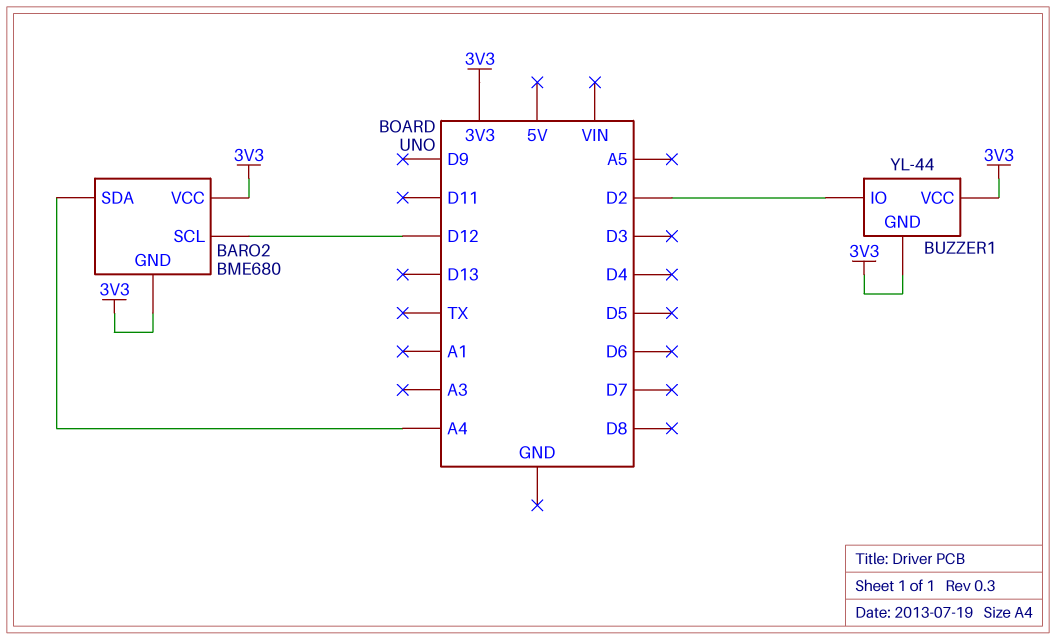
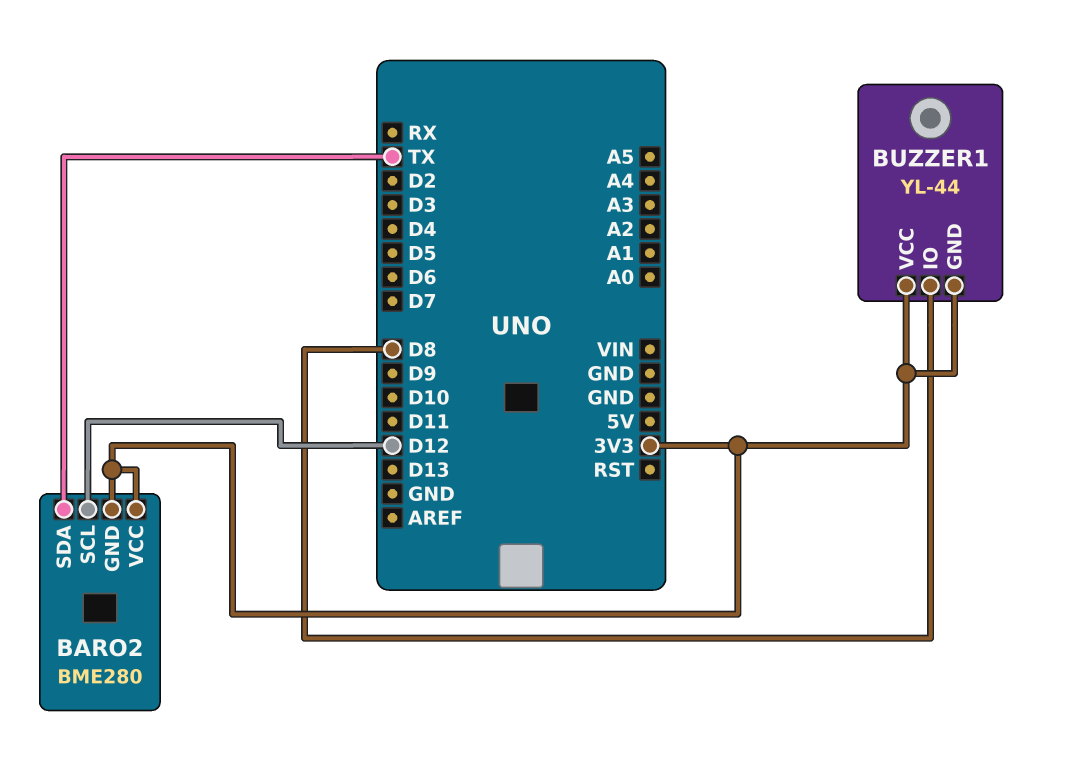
BARO2: BME680 -> BME280
BARO2 pin SDA: A4 -> TX
BUZZER1 pin IO: D2 -> D8

